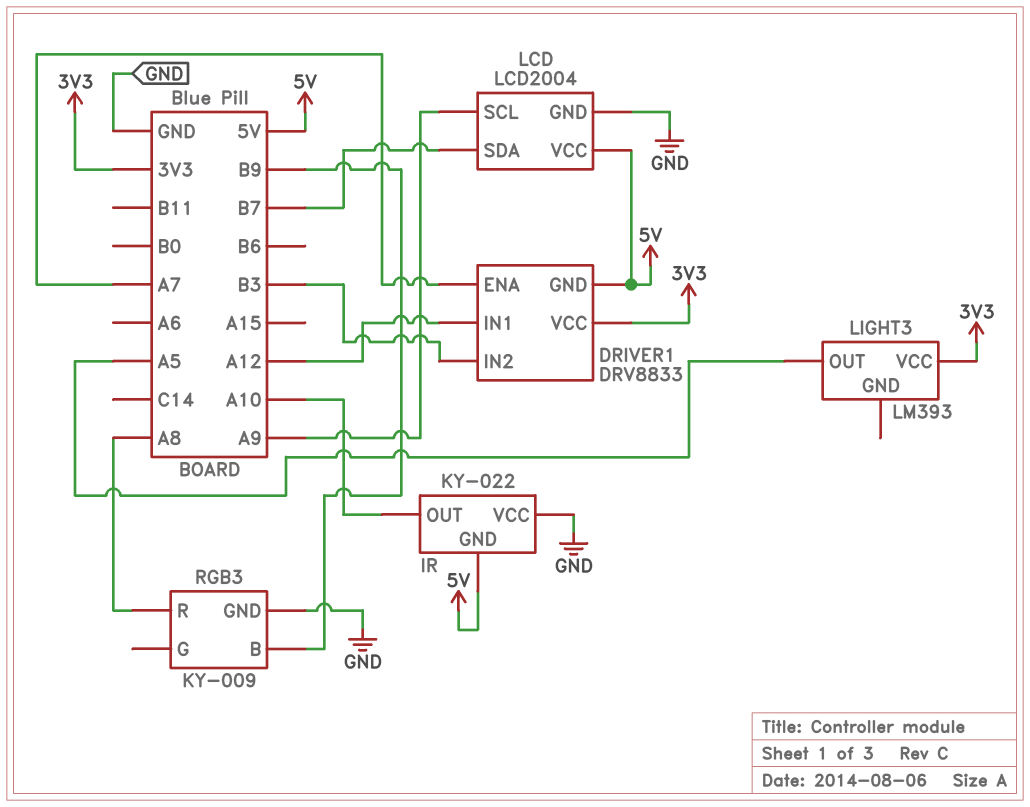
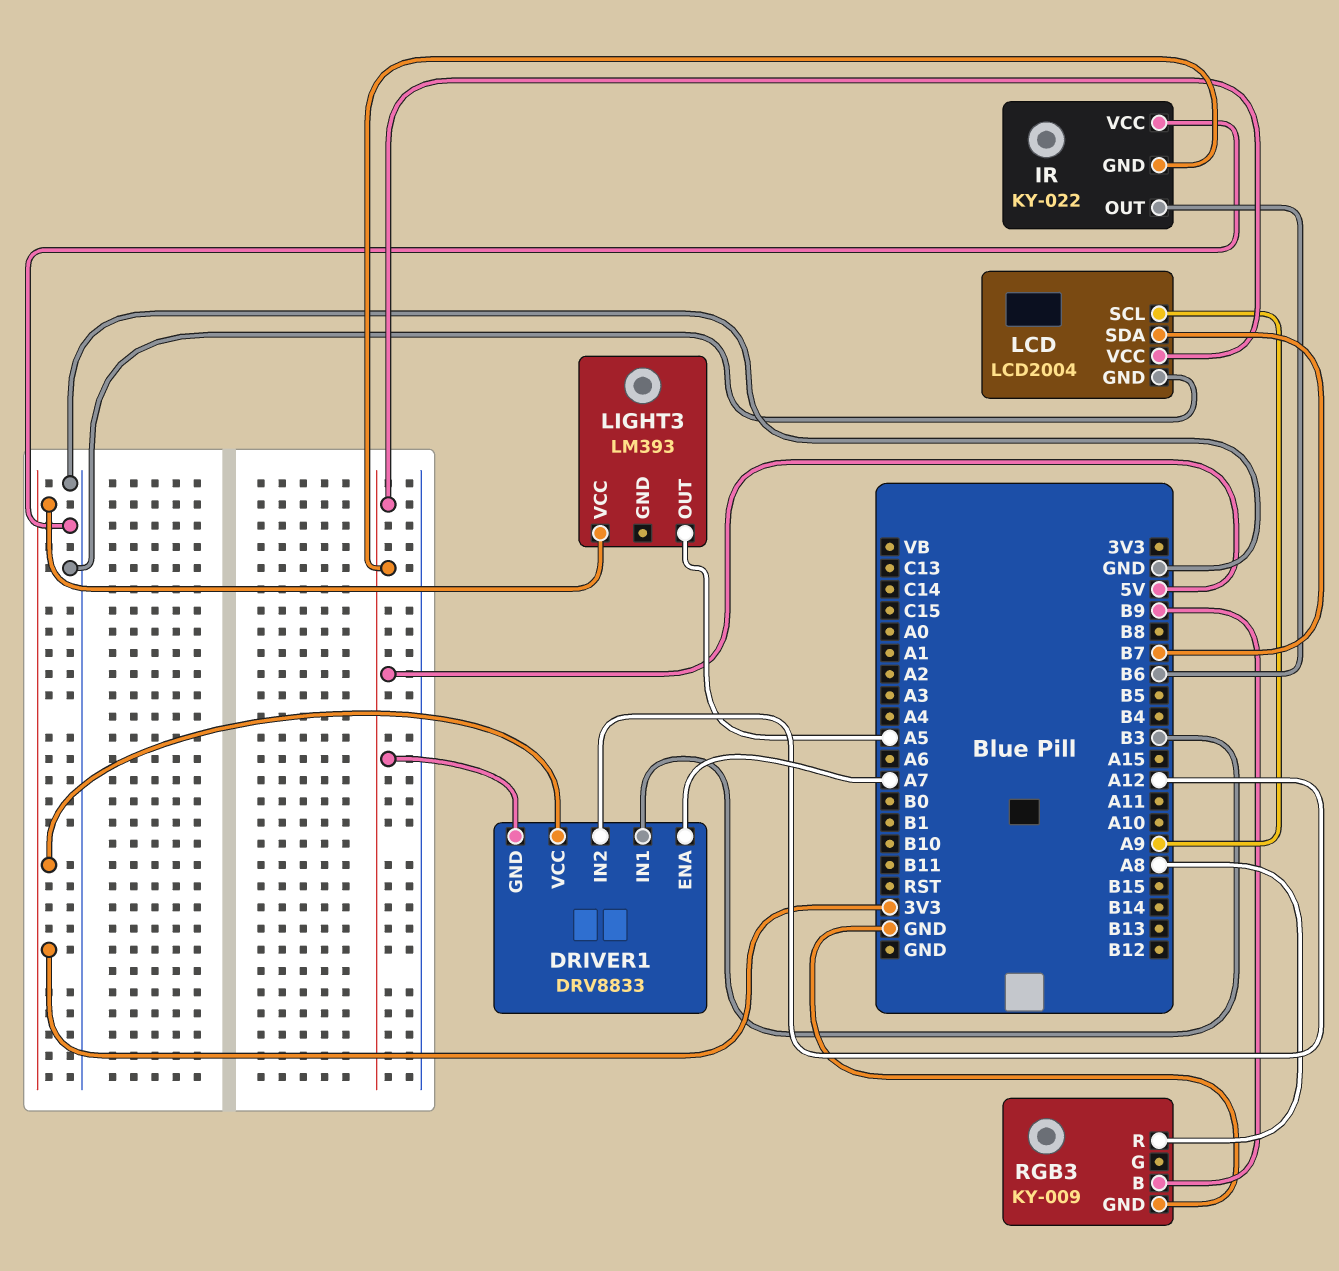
DRIVER1 pin IN1: A12 -> B3
DRIVER1 pin IN2: B3 -> A12
IR pin OUT: A10 -> B6

